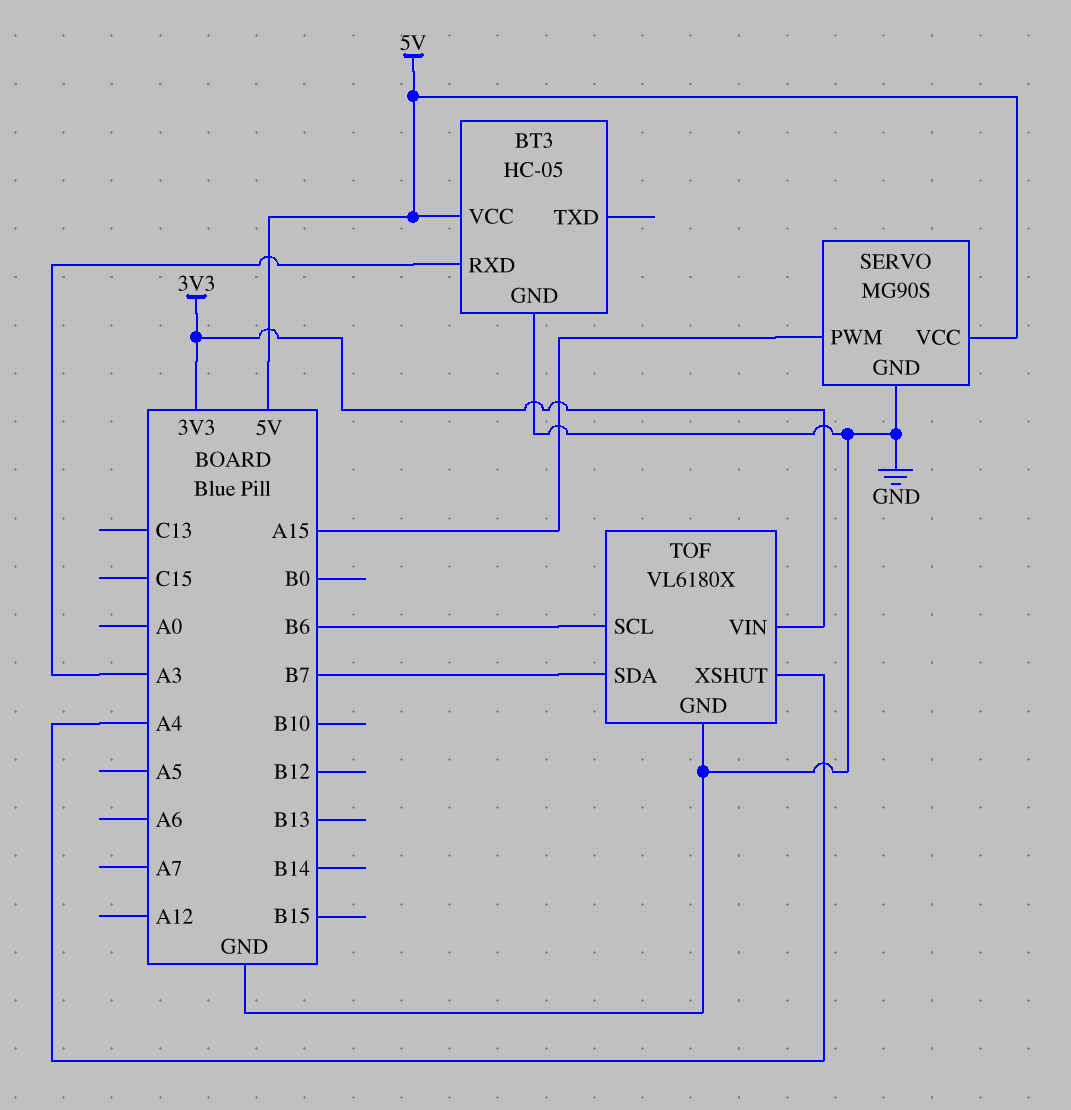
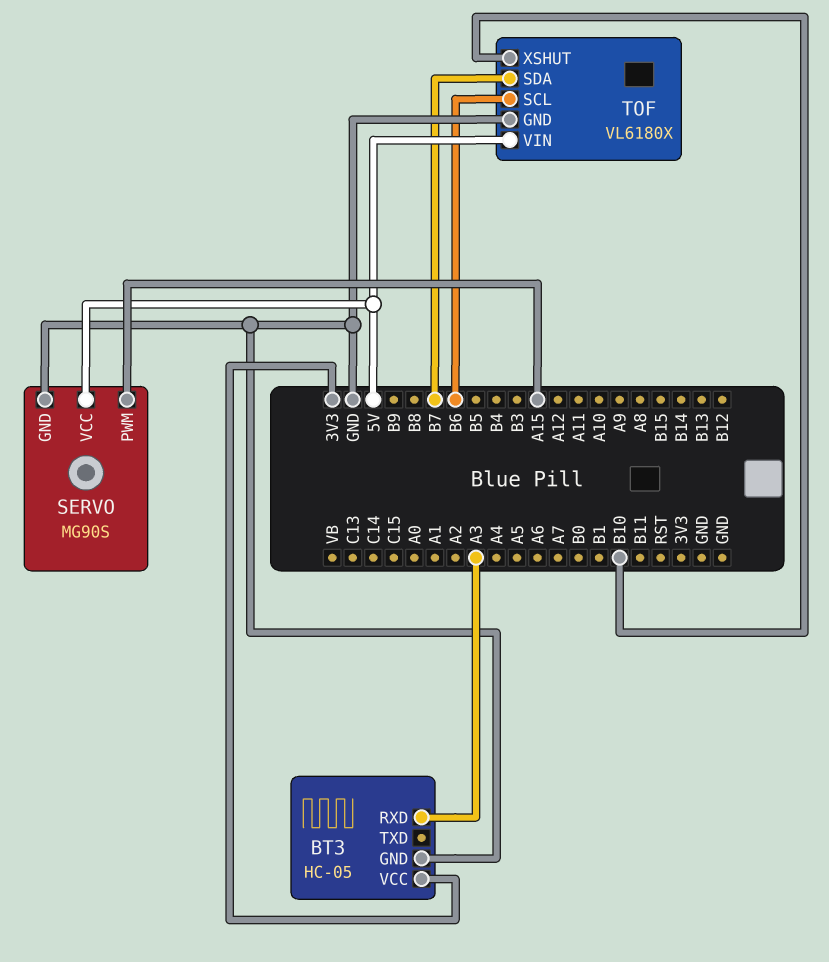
BT3 pin VCC: 5V -> 3V3
TOF pin VIN: 3V3 -> 5V
TOF pin XSHUT: A4 -> B10

